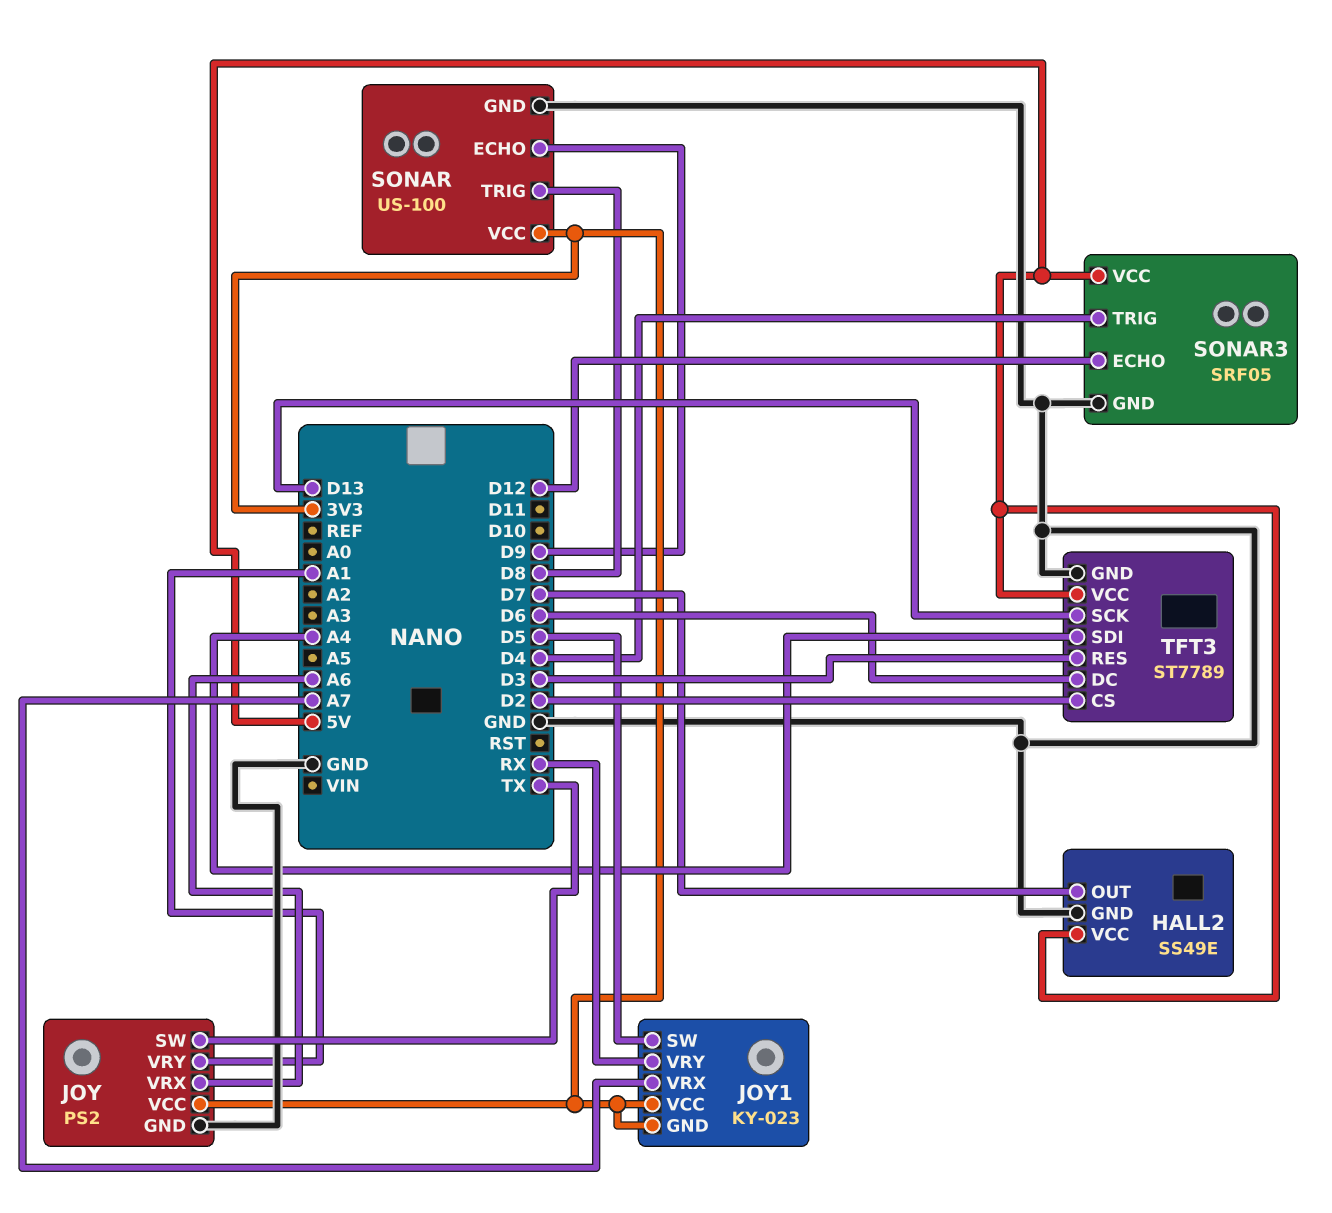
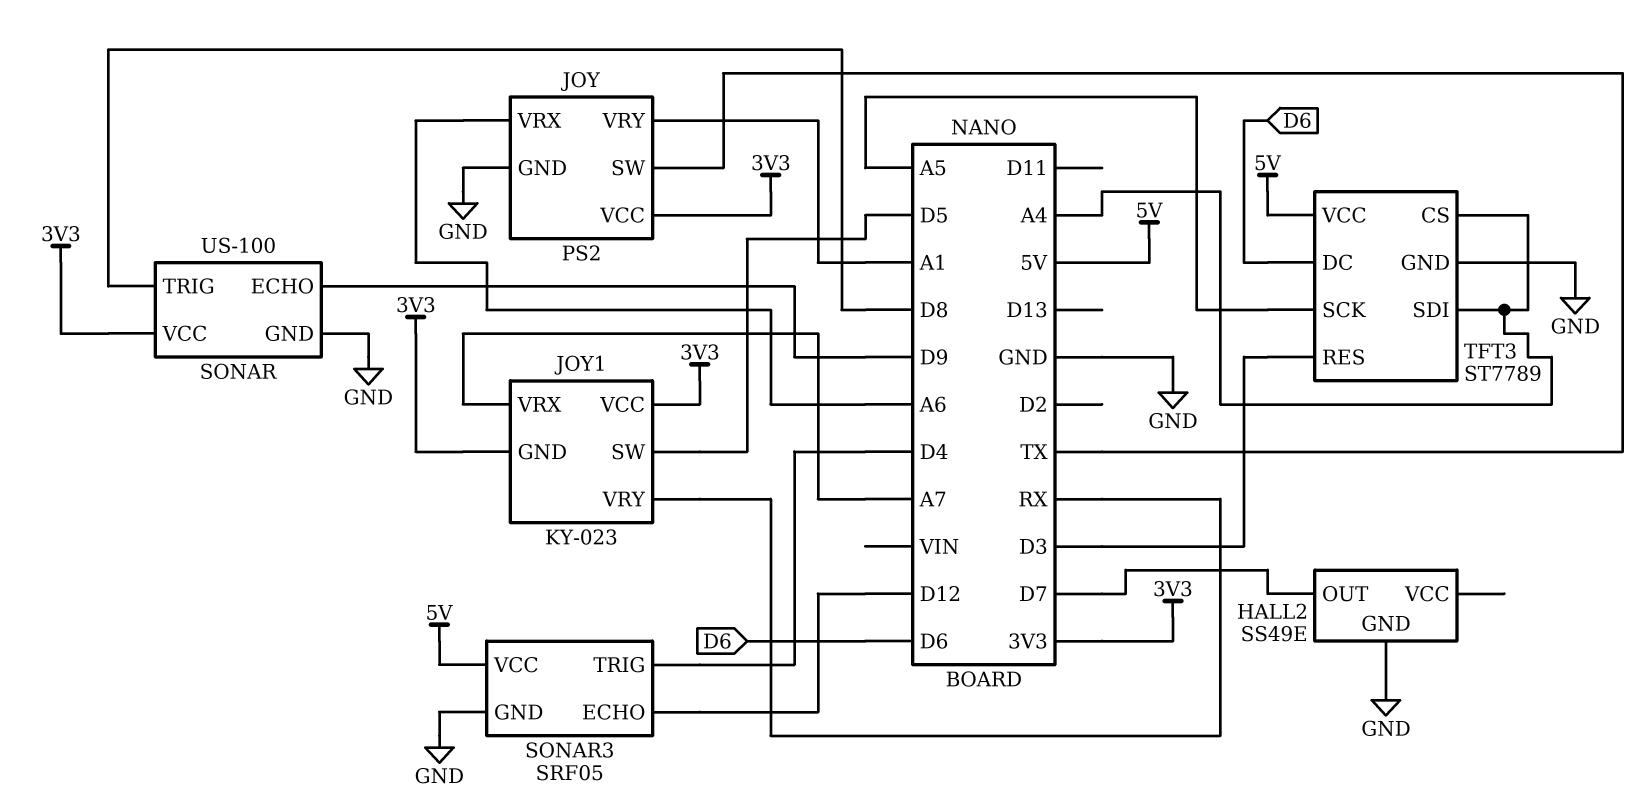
HALL2 pin VCC: 5V -> none
TFT3 pin CS: D2 -> A4
TFT3 pin SCK: D13 -> A5

